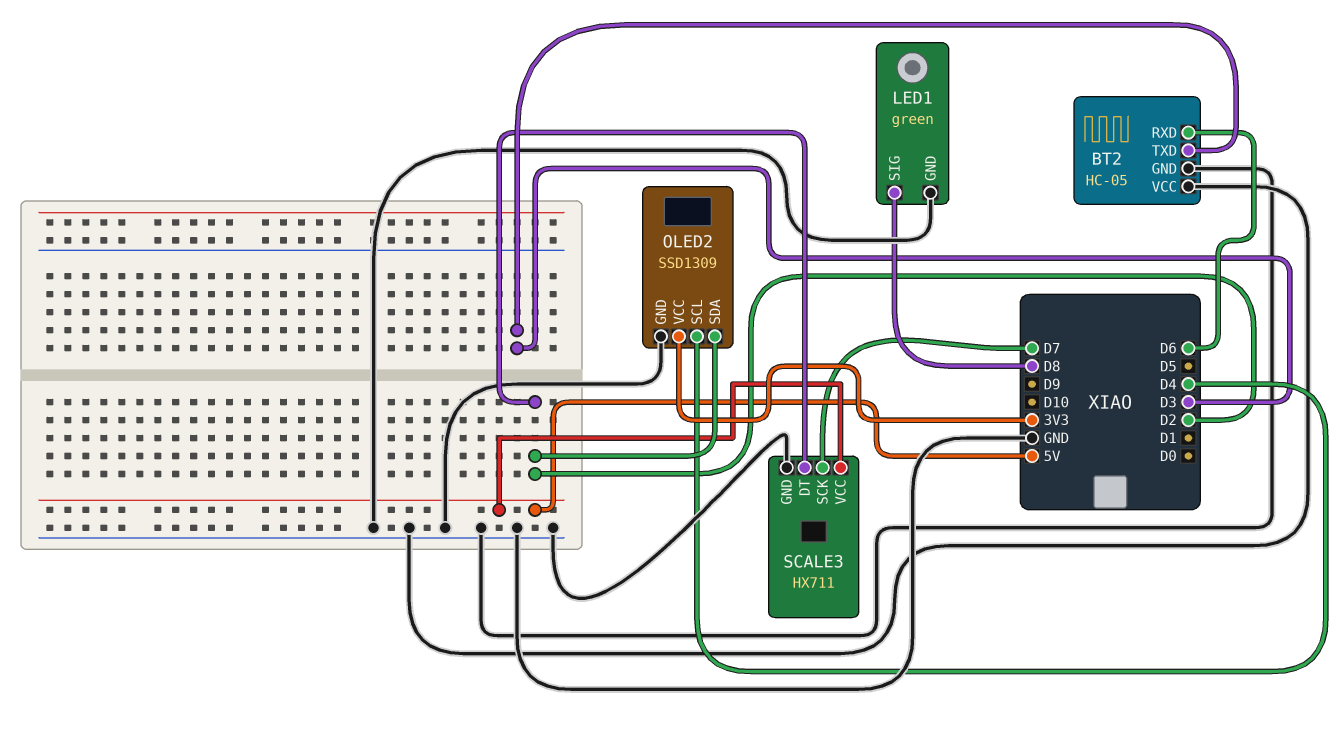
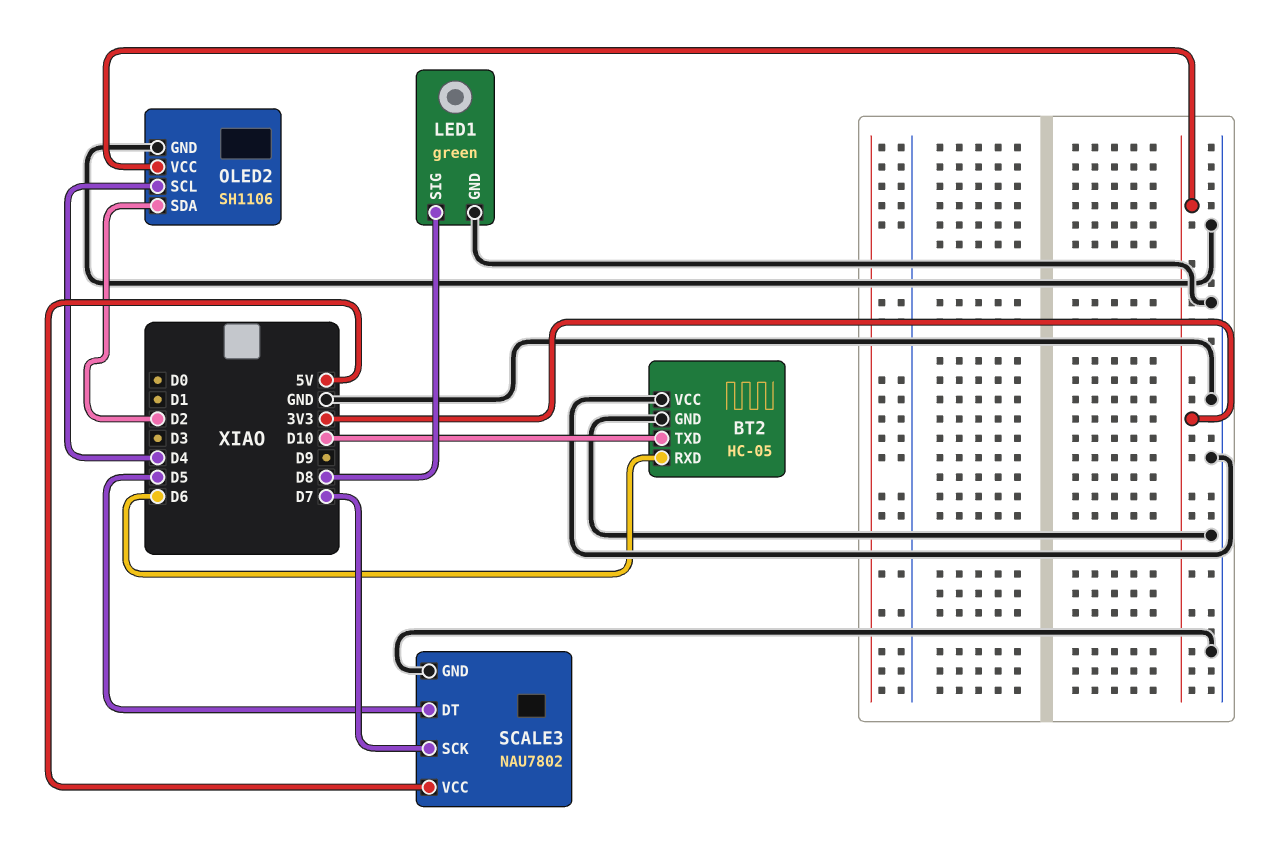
BT2 pin TXD: D3 -> D10
OLED2: SSD1309 -> SH1106
SCALE3: HX711 -> NAU7802
SCALE3 pin DT: D2 -> D5

